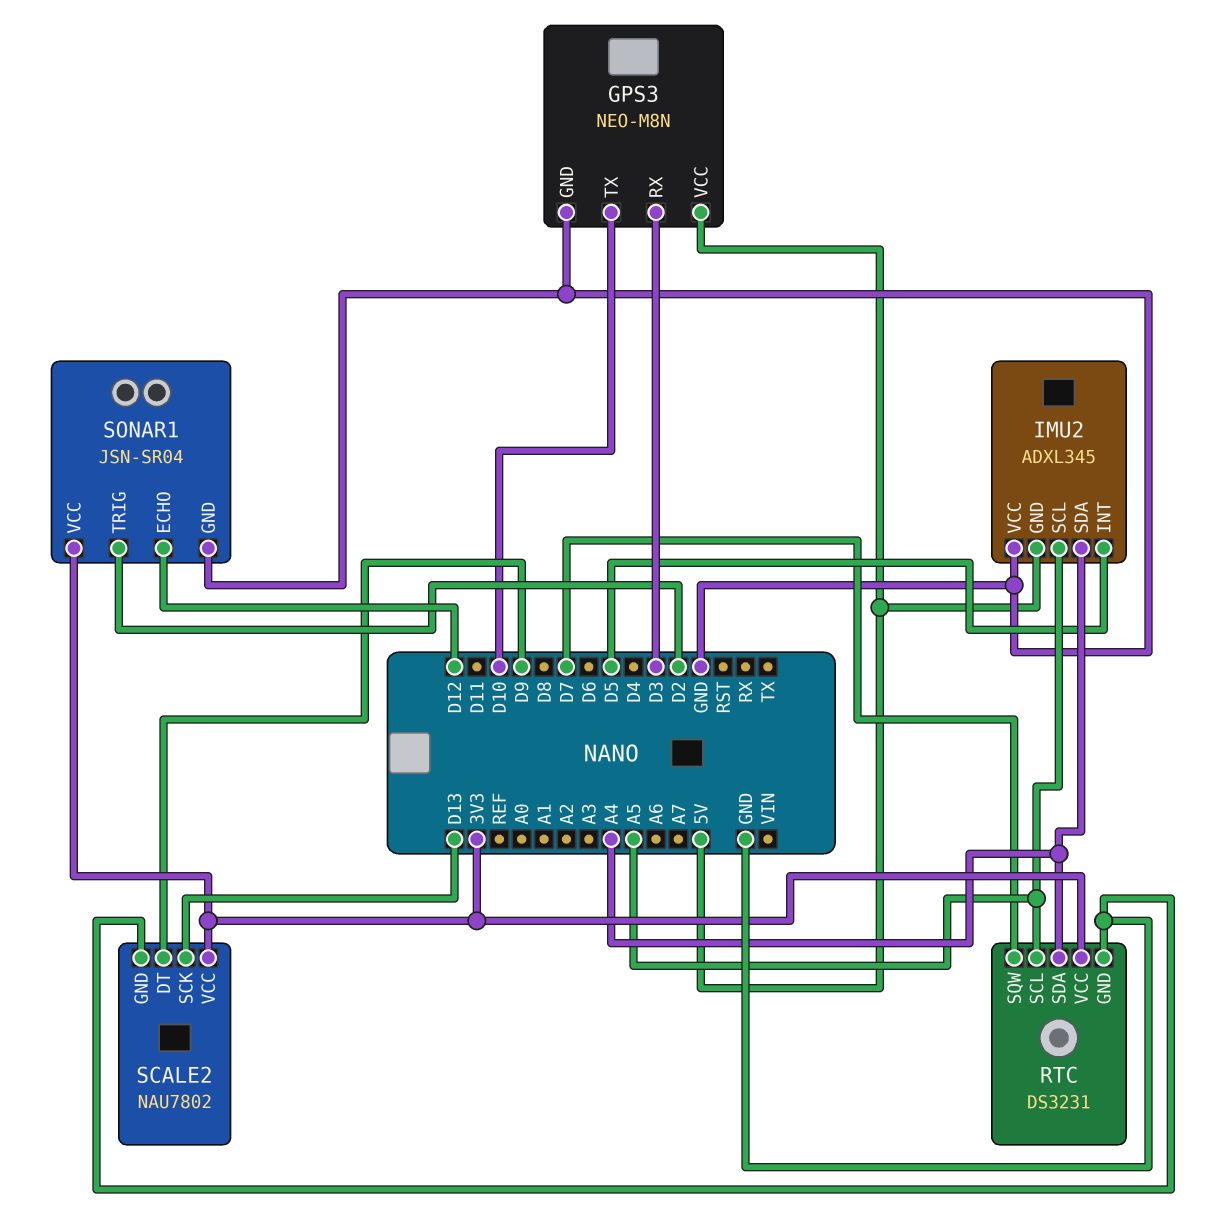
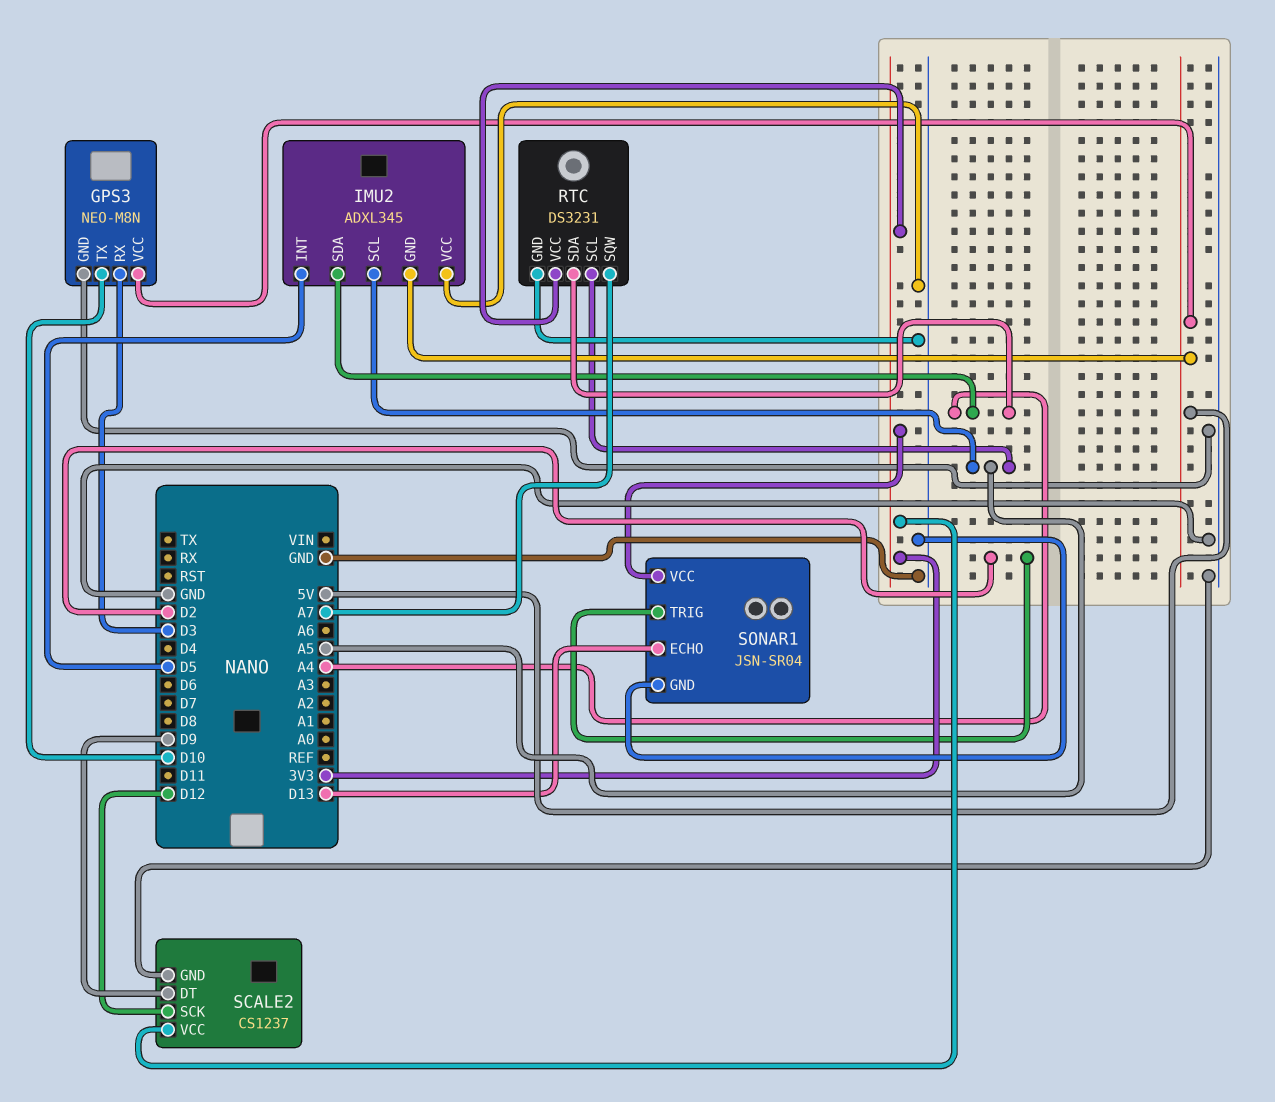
RTC pin SQW: D7 -> A7
SCALE2: NAU7802 -> CS1237
SCALE2 pin SCK: D13 -> D12
SONAR1 pin ECHO: D12 -> D13

